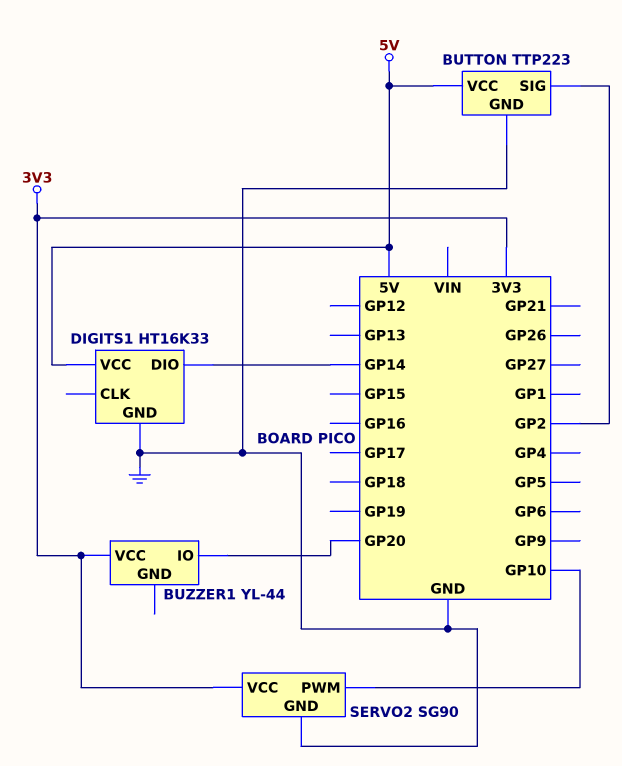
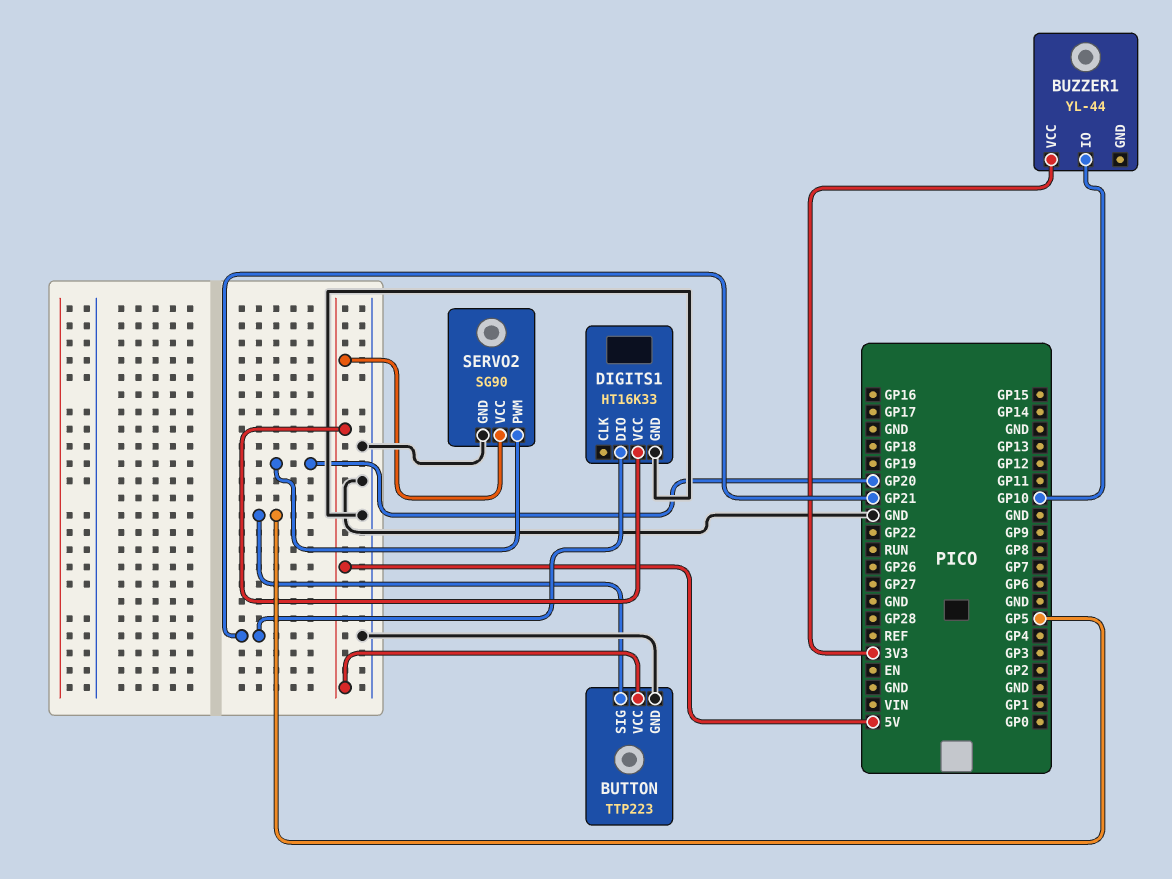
BUTTON pin SIG: GP2 -> GP5
BUZZER1 pin IO: GP20 -> GP10
DIGITS1 pin DIO: GP14 -> GP21
SERVO2 pin PWM: GP10 -> GP20
SERVO2 pin VCC: 3V3 -> 5V

